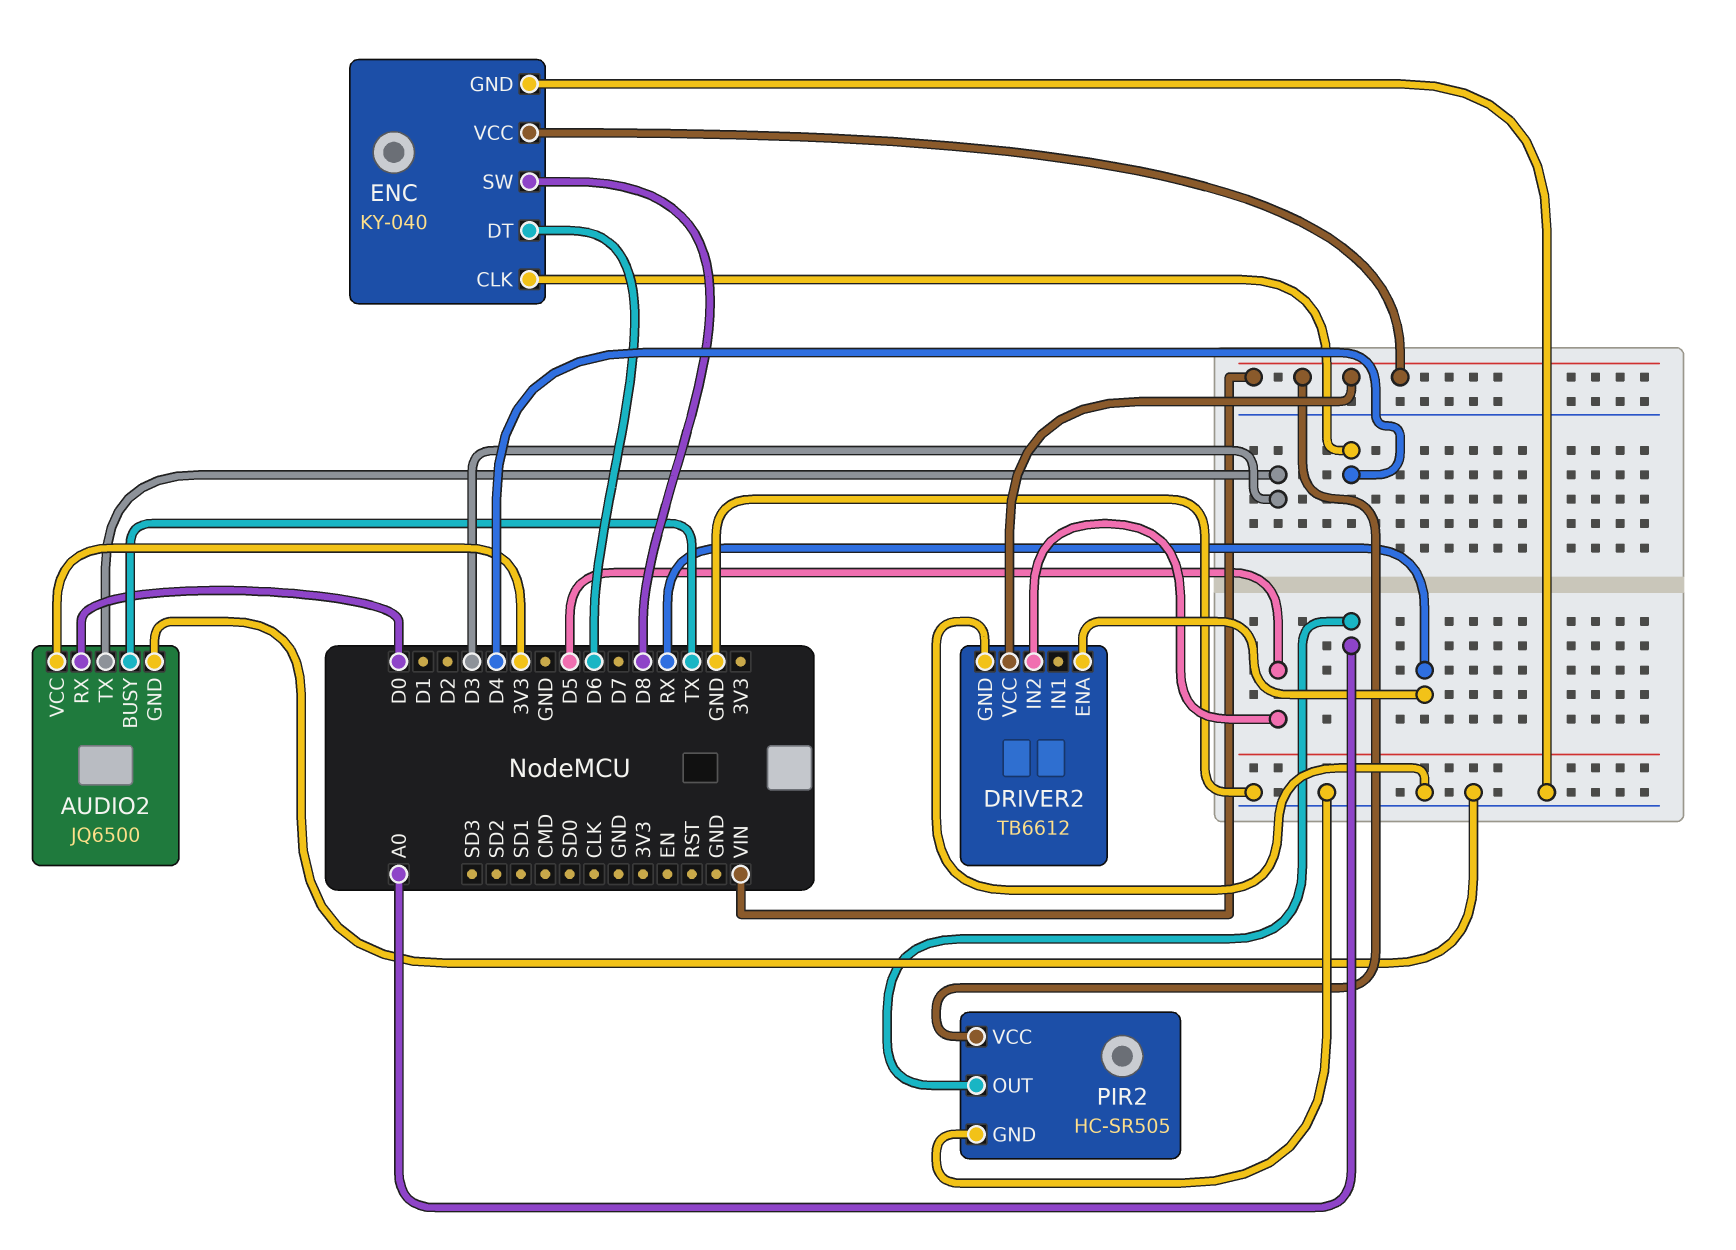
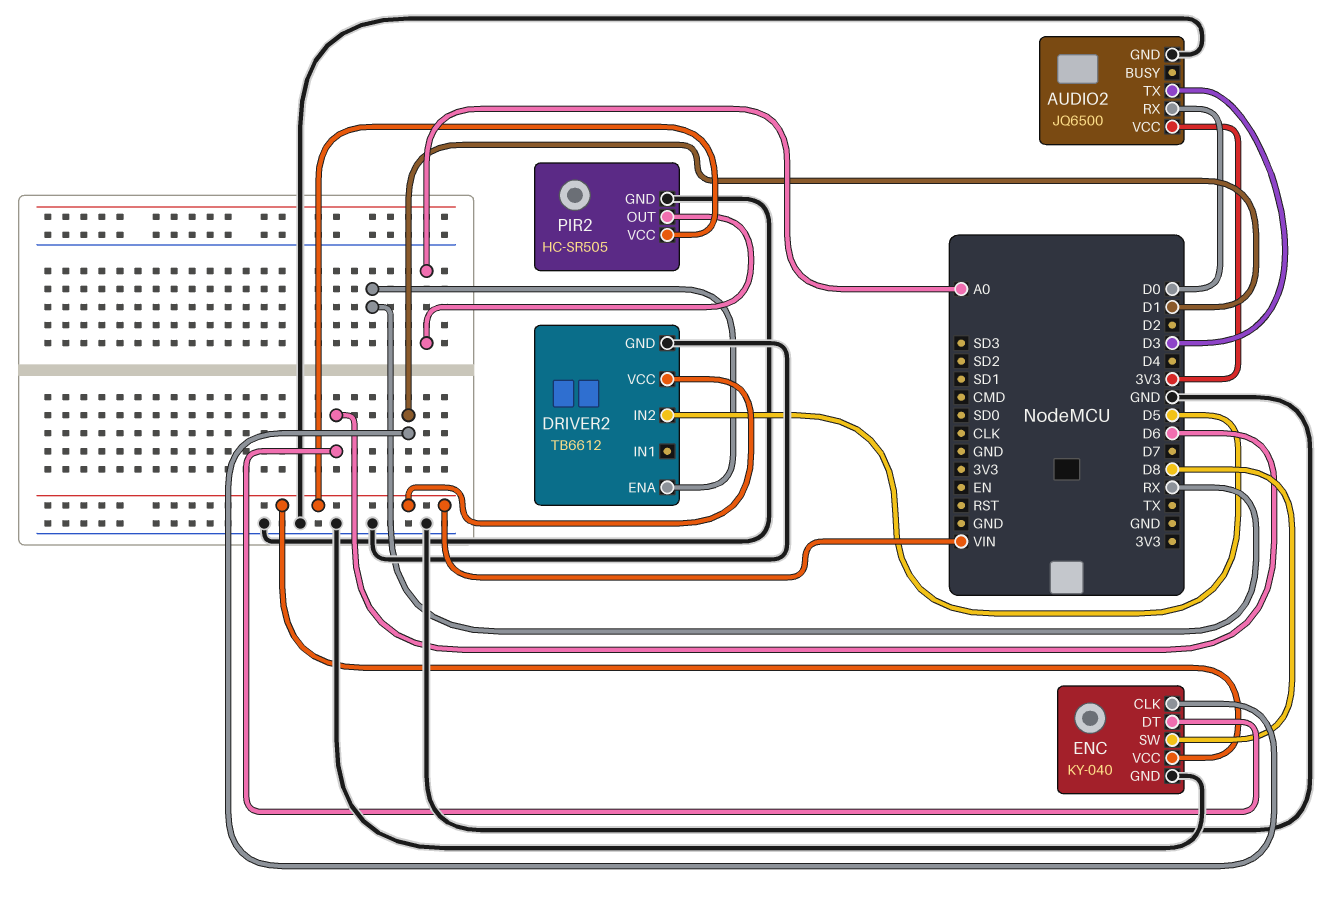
AUDIO2 pin BUSY: TX -> none
ENC pin CLK: D4 -> D1

